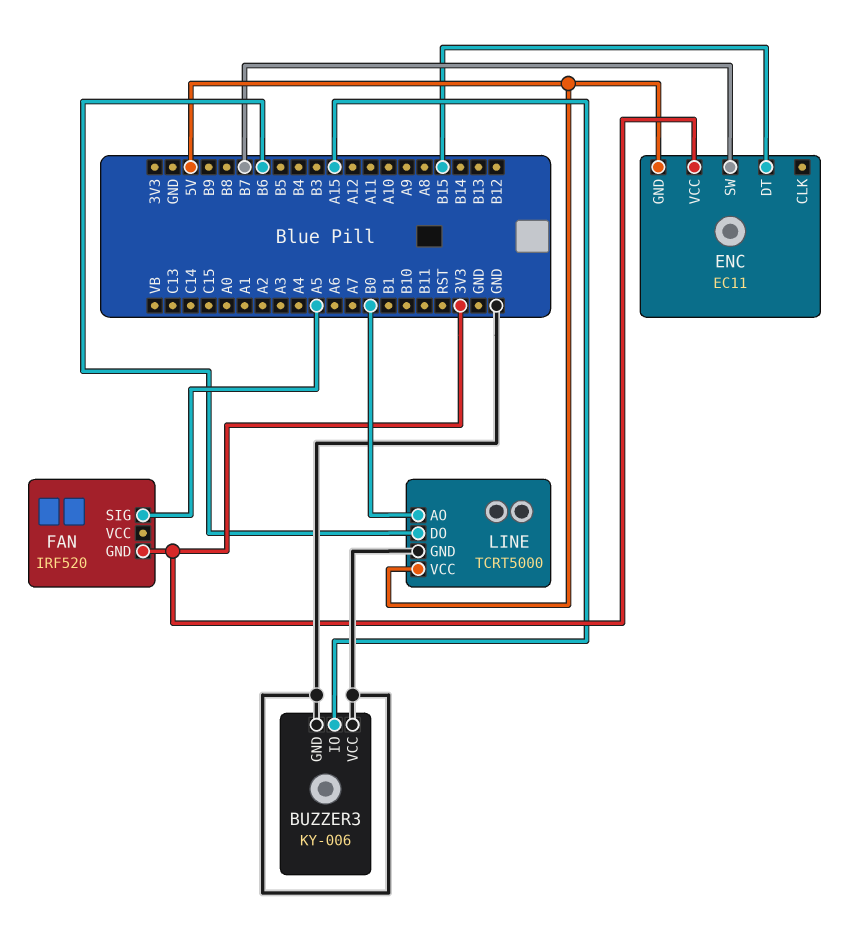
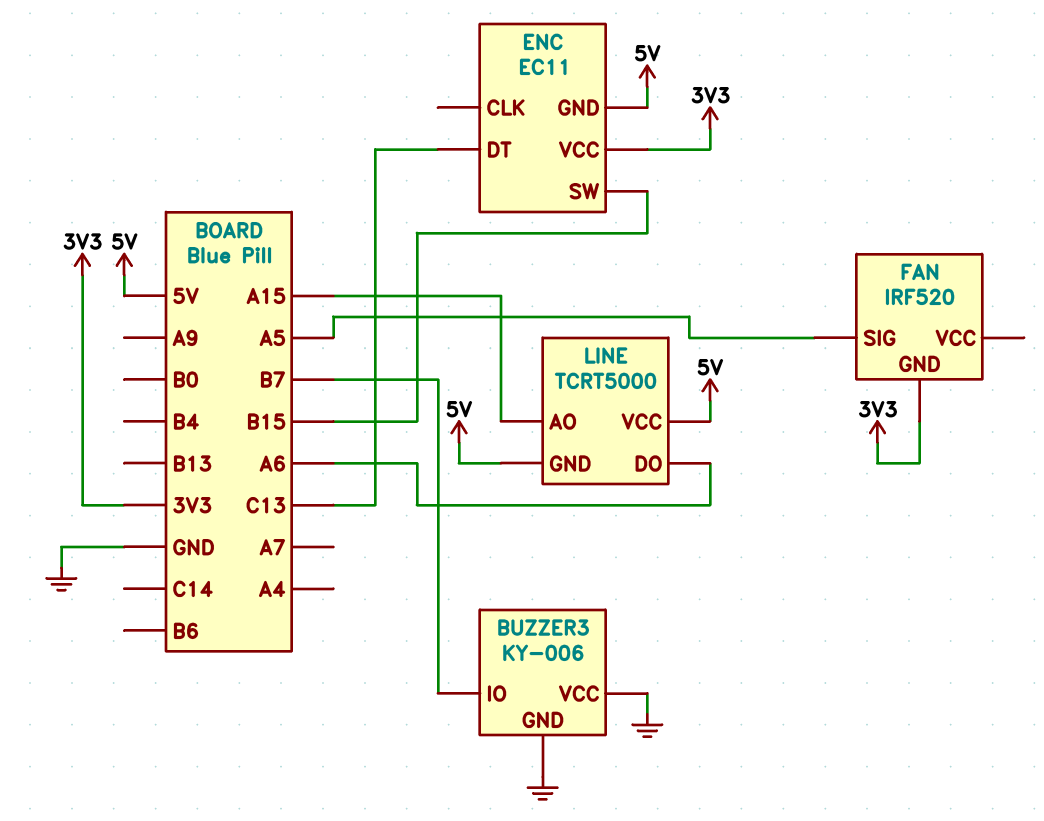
BUZZER3 pin IO: A15 -> B7
ENC pin DT: B15 -> C13
ENC pin SW: B7 -> B15
LINE pin AO: B0 -> A15
LINE pin DO: B6 -> A6
LINE pin GND: GND -> 5V

